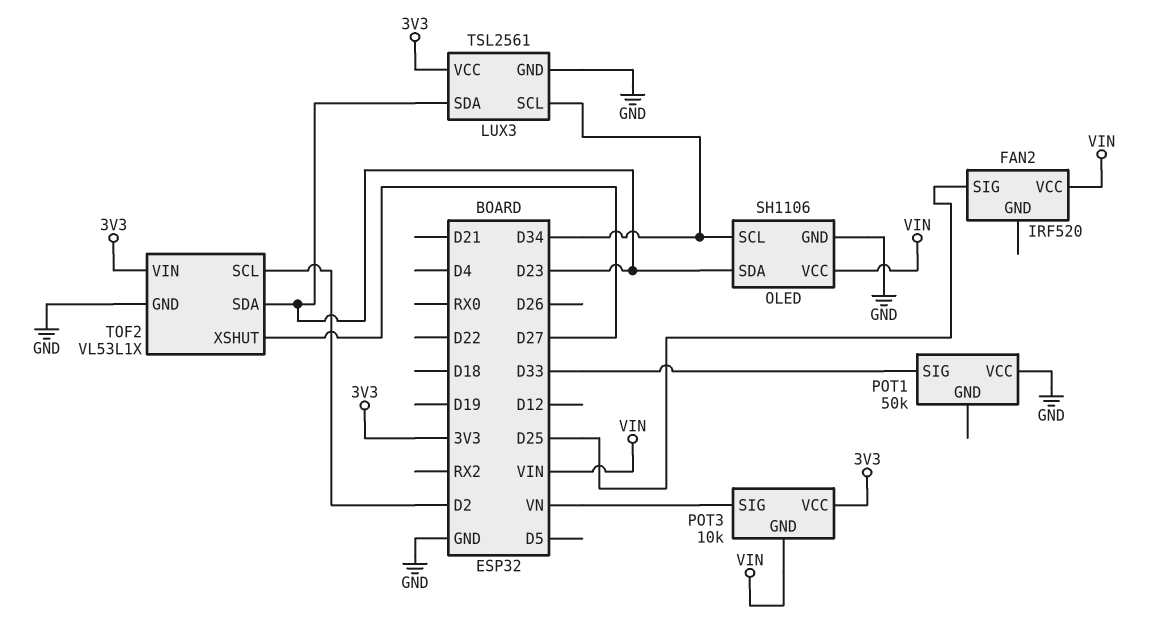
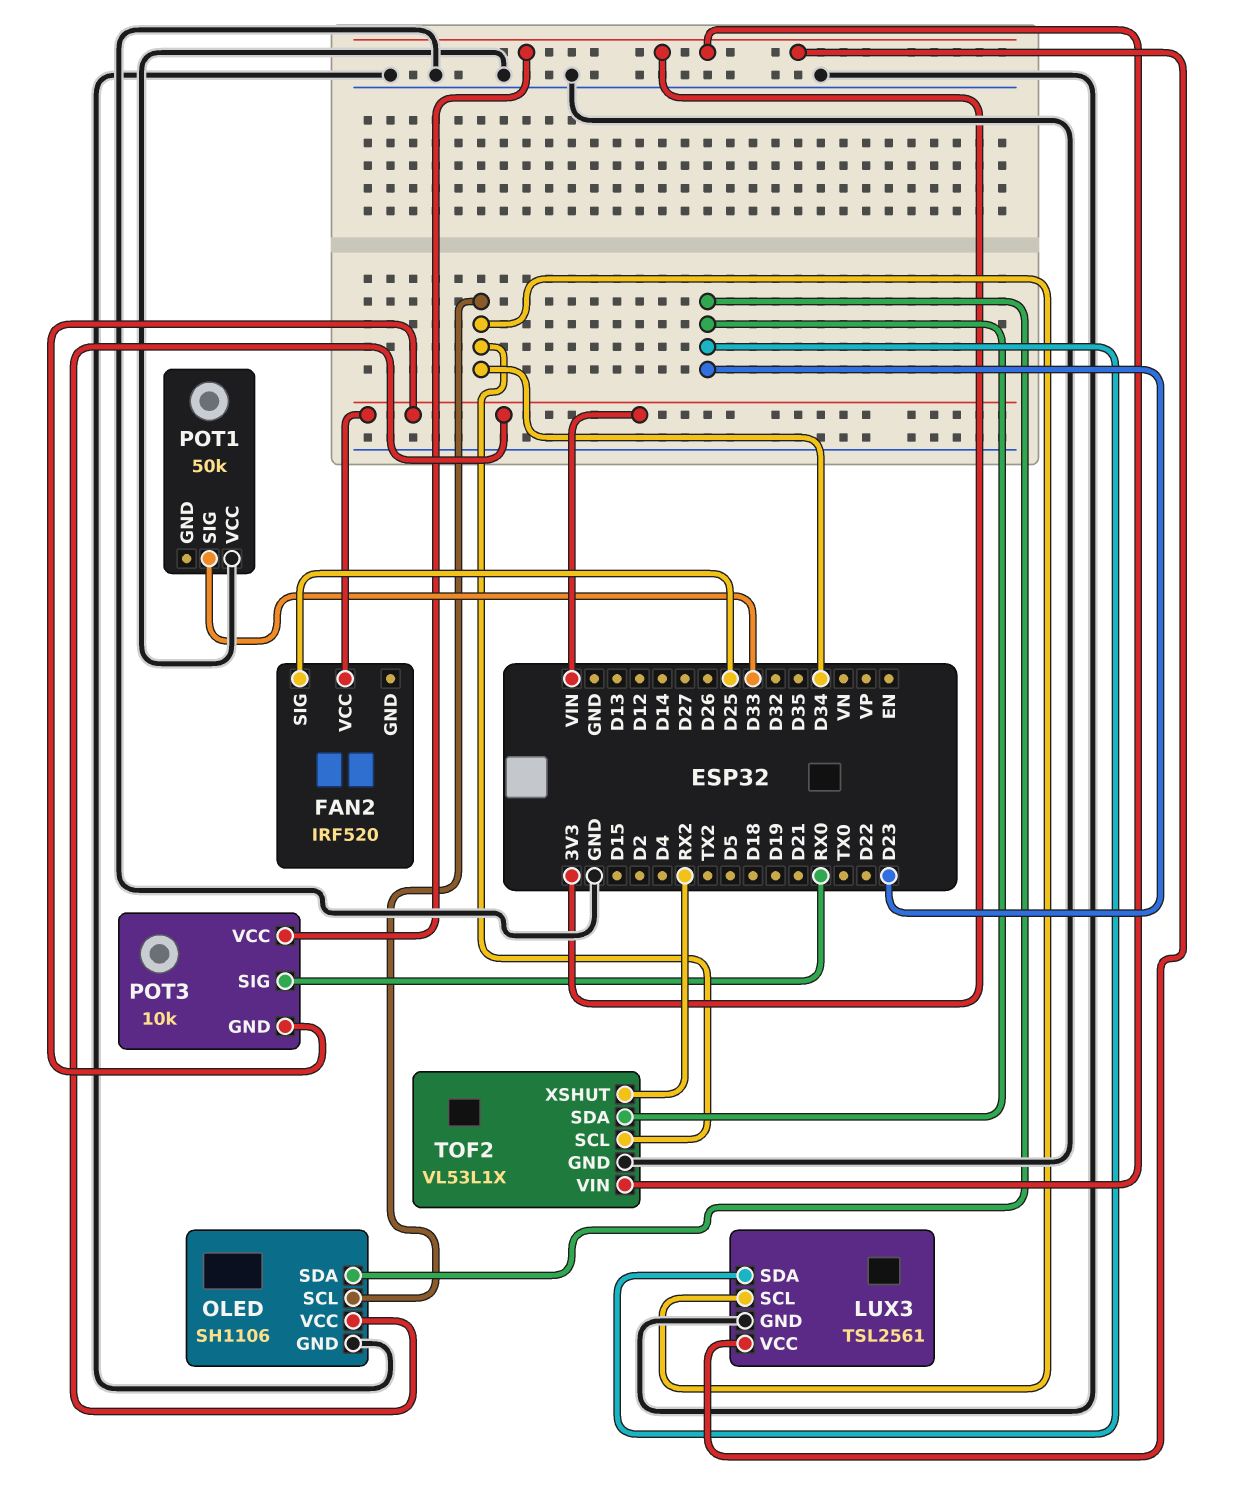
POT3 pin SIG: VN -> RX0
TOF2 pin SCL: D2 -> D34
TOF2 pin XSHUT: D27 -> RX2

